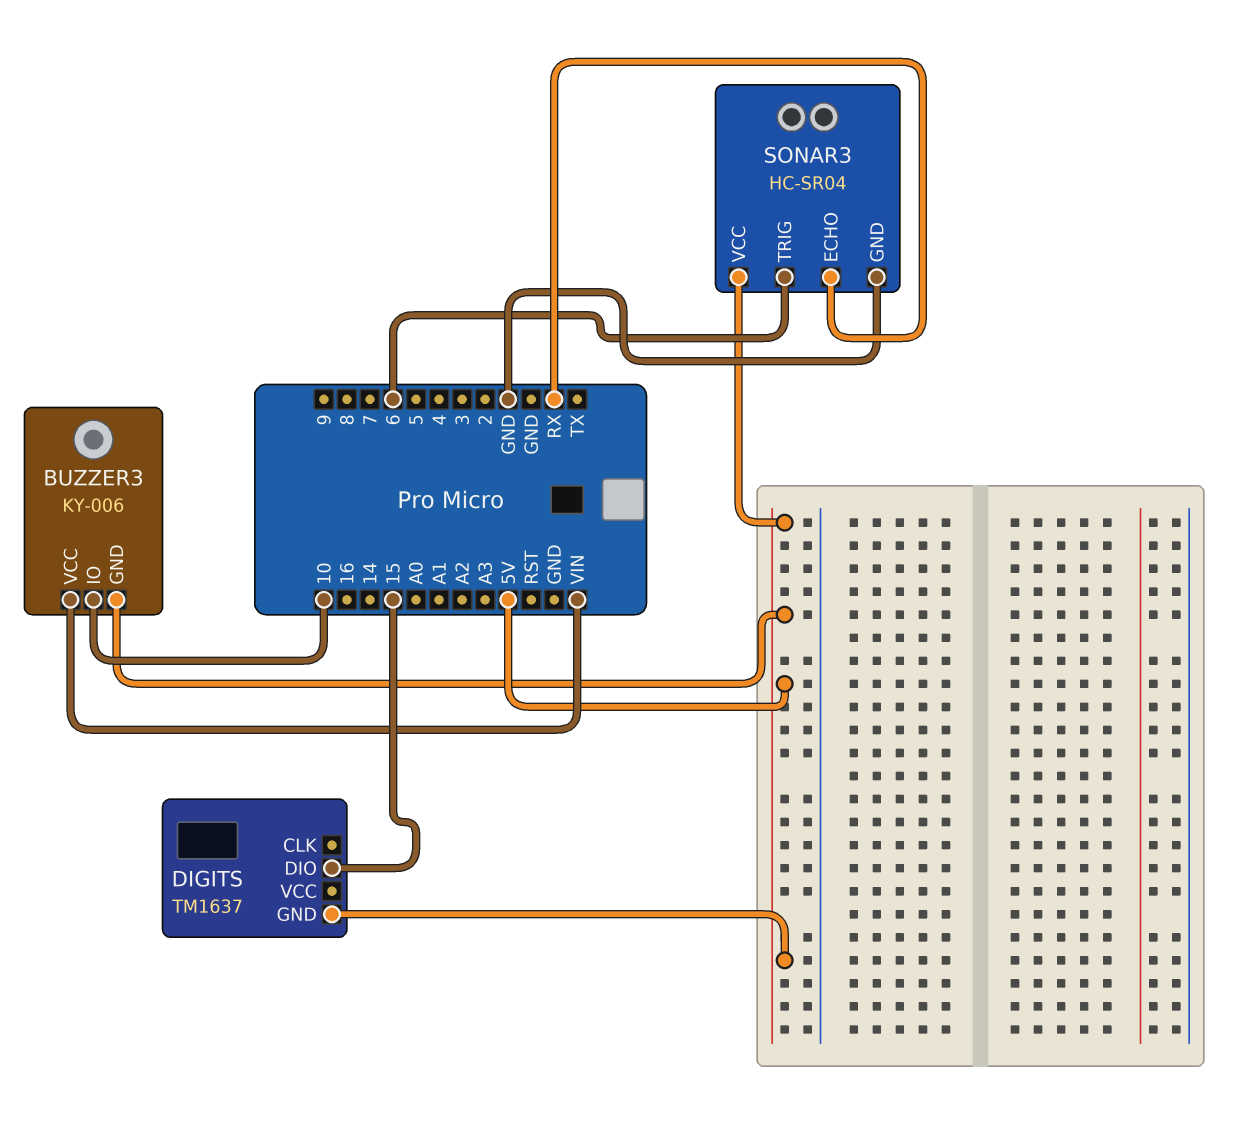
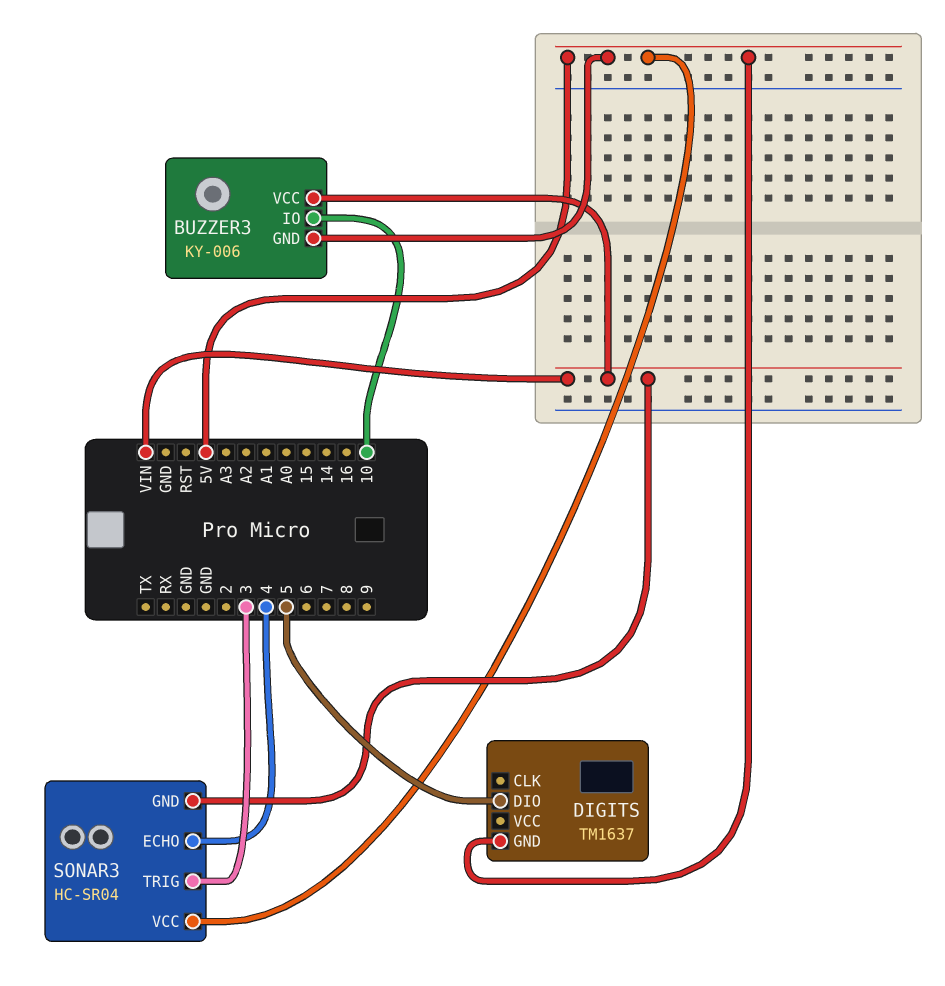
DIGITS pin DIO: 15 -> 5
SONAR3 pin ECHO: RX -> 4
SONAR3 pin GND: GND -> VIN
SONAR3 pin TRIG: 6 -> 3

